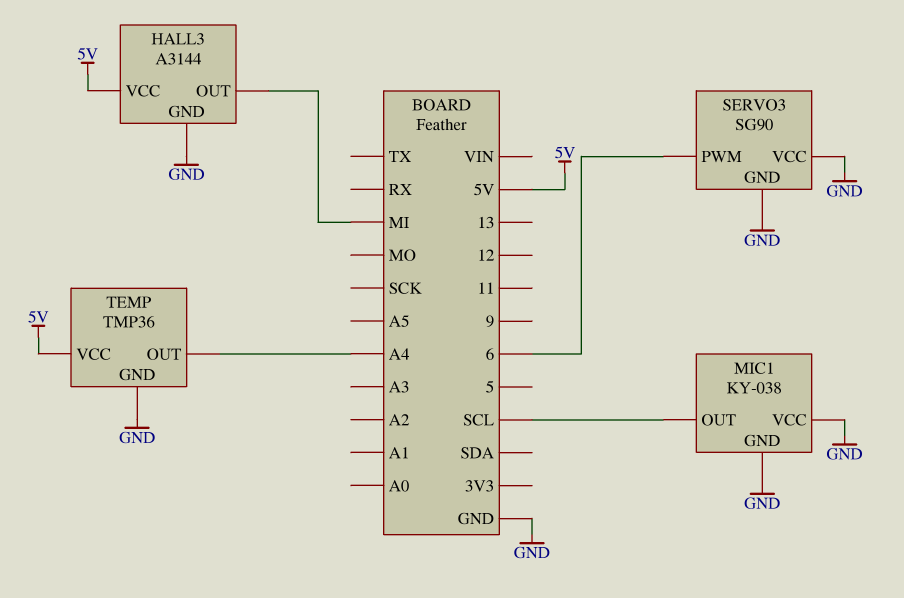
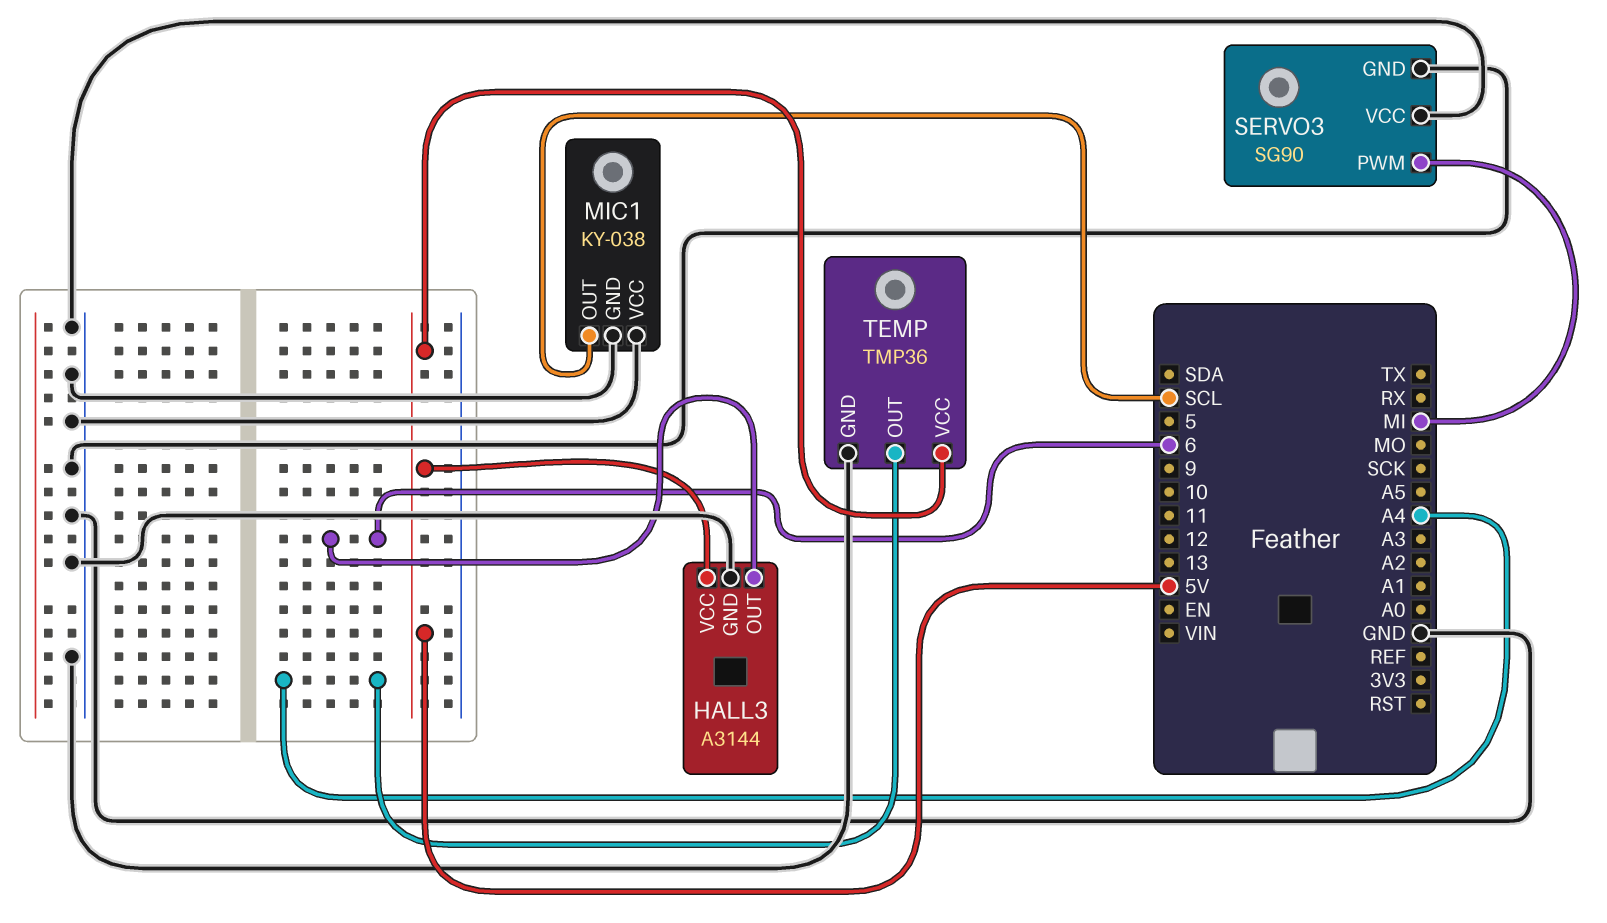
HALL3 pin OUT: MI -> 6
SERVO3 pin PWM: 6 -> MI

